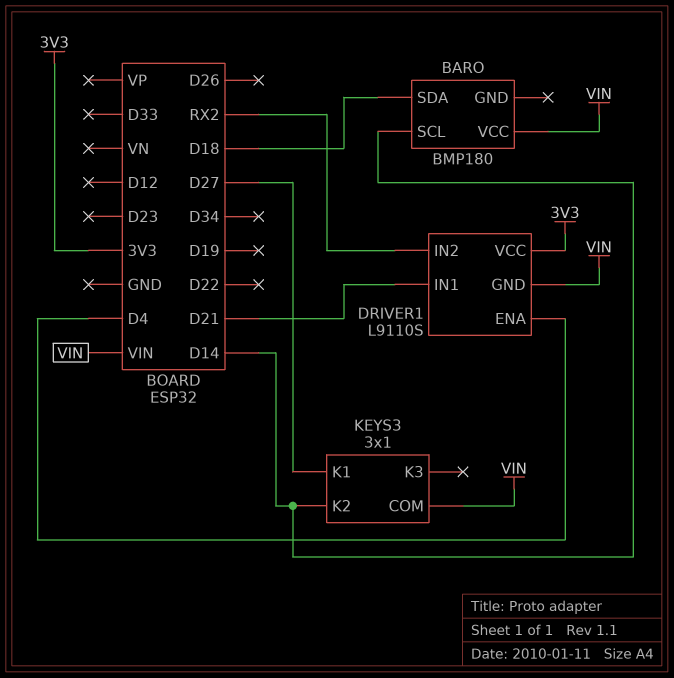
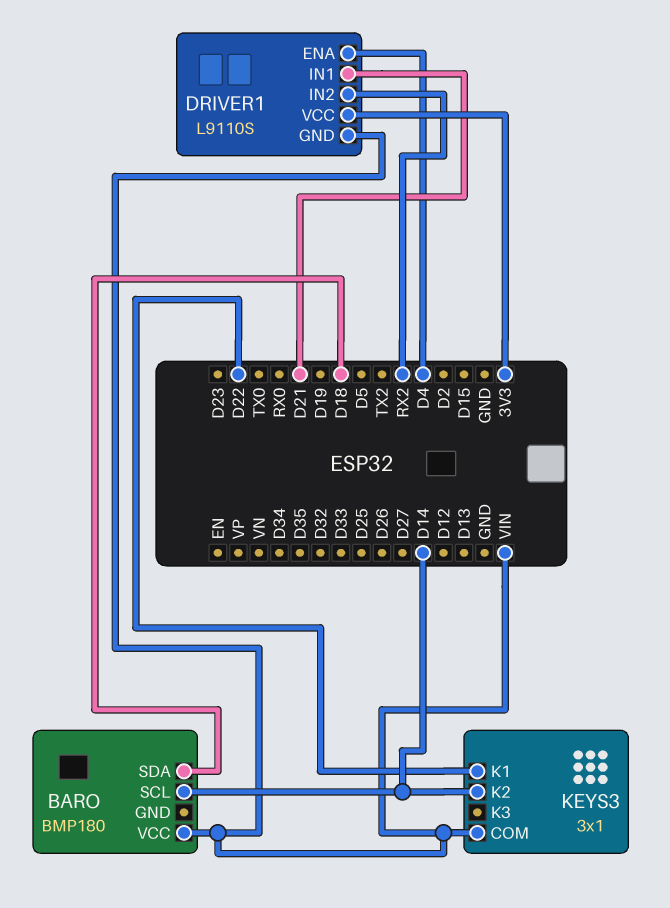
KEYS3 pin K1: D27 -> D22

